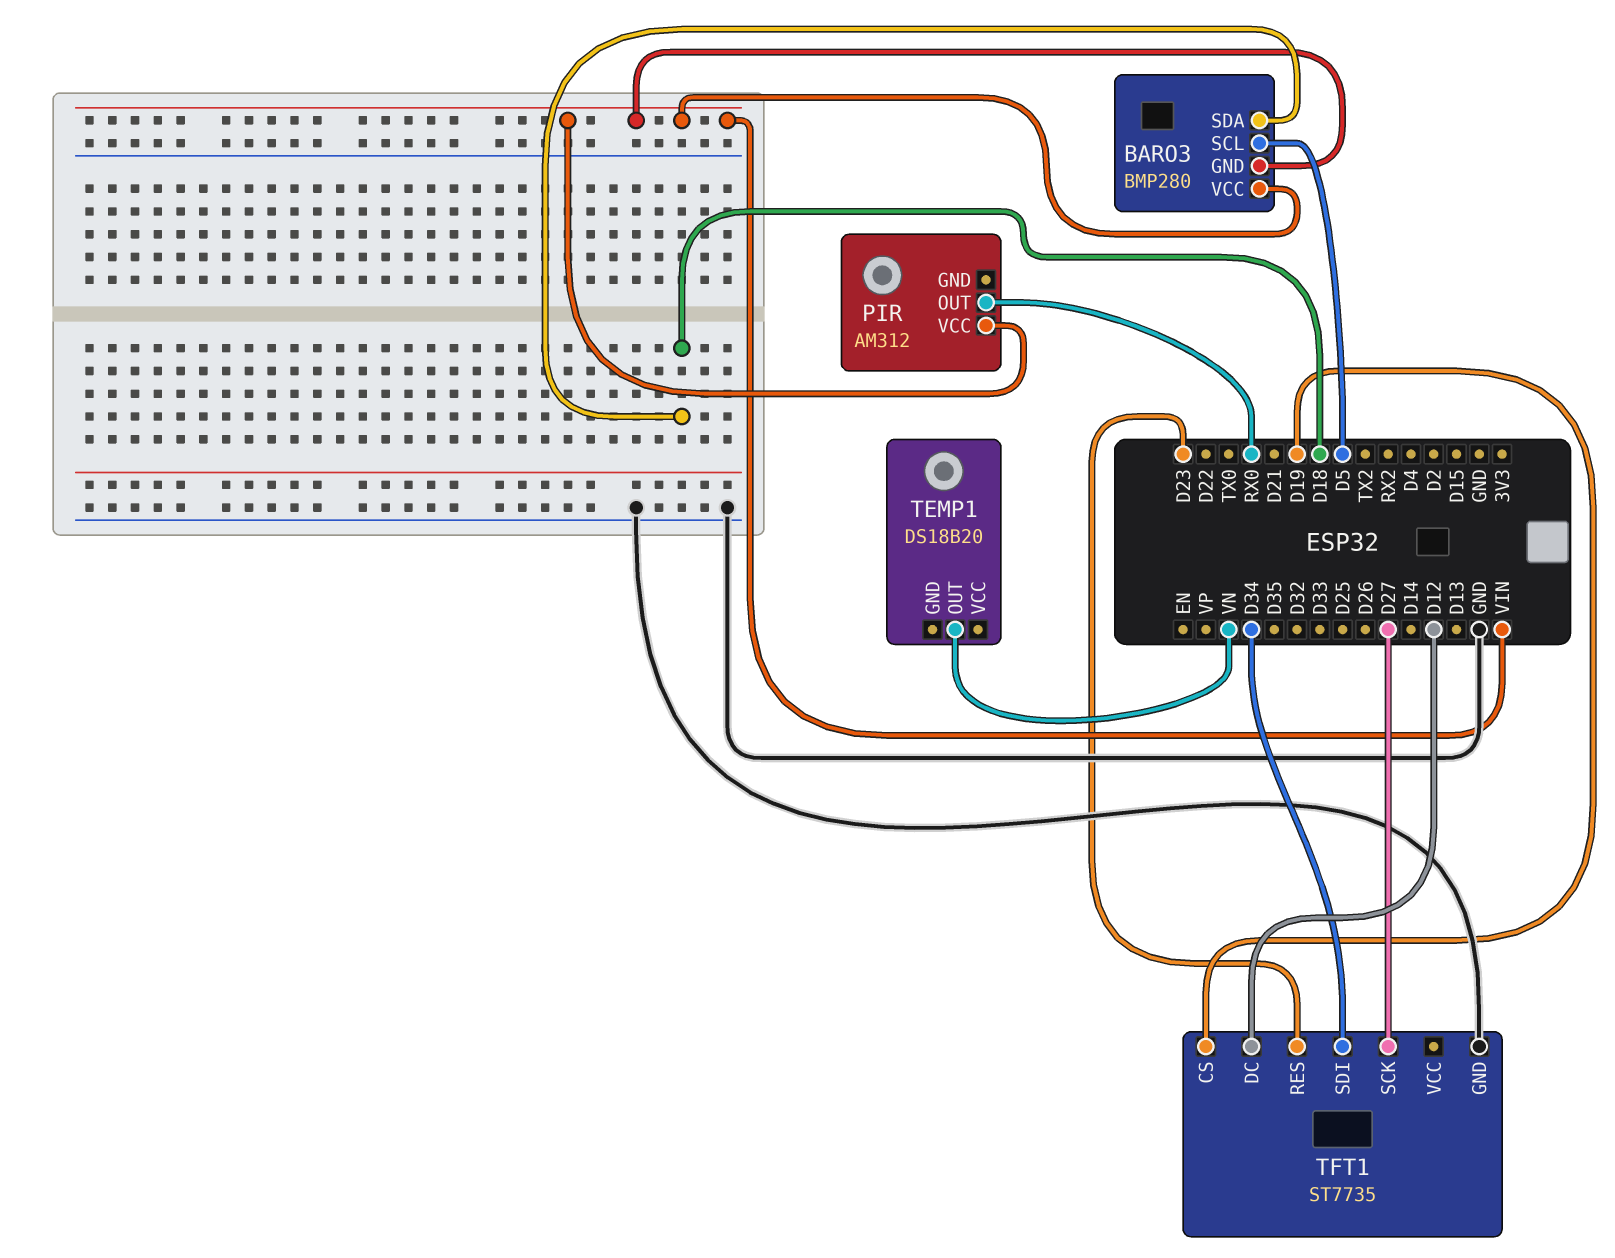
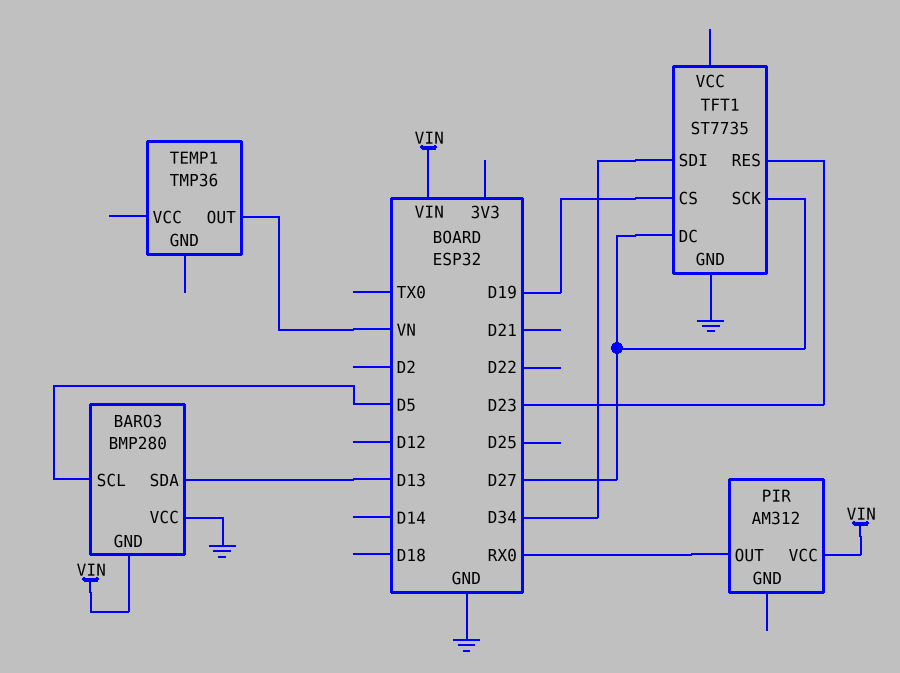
BARO3 pin SDA: D18 -> D13
BARO3 pin VCC: VIN -> GND
TEMP1: DS18B20 -> TMP36
TFT1 pin DC: D12 -> D27

